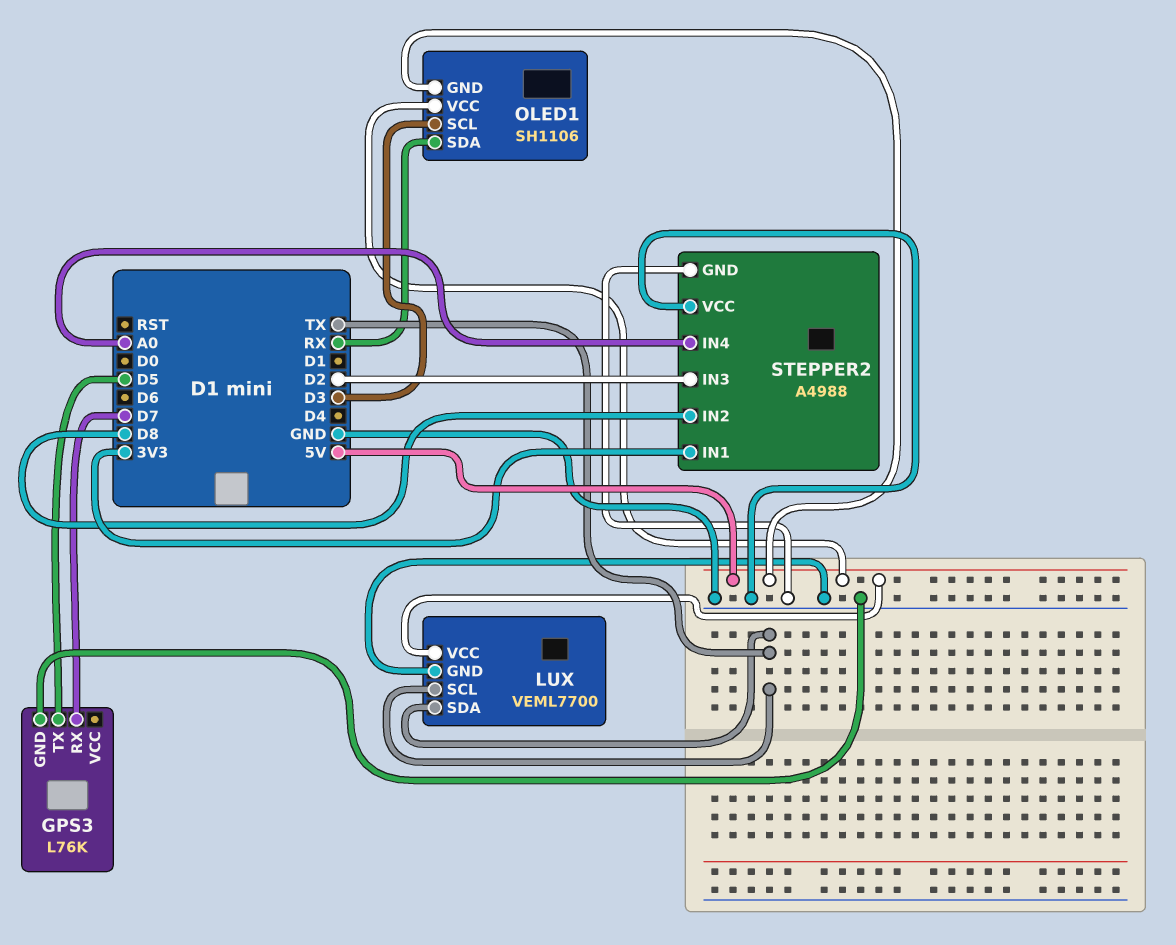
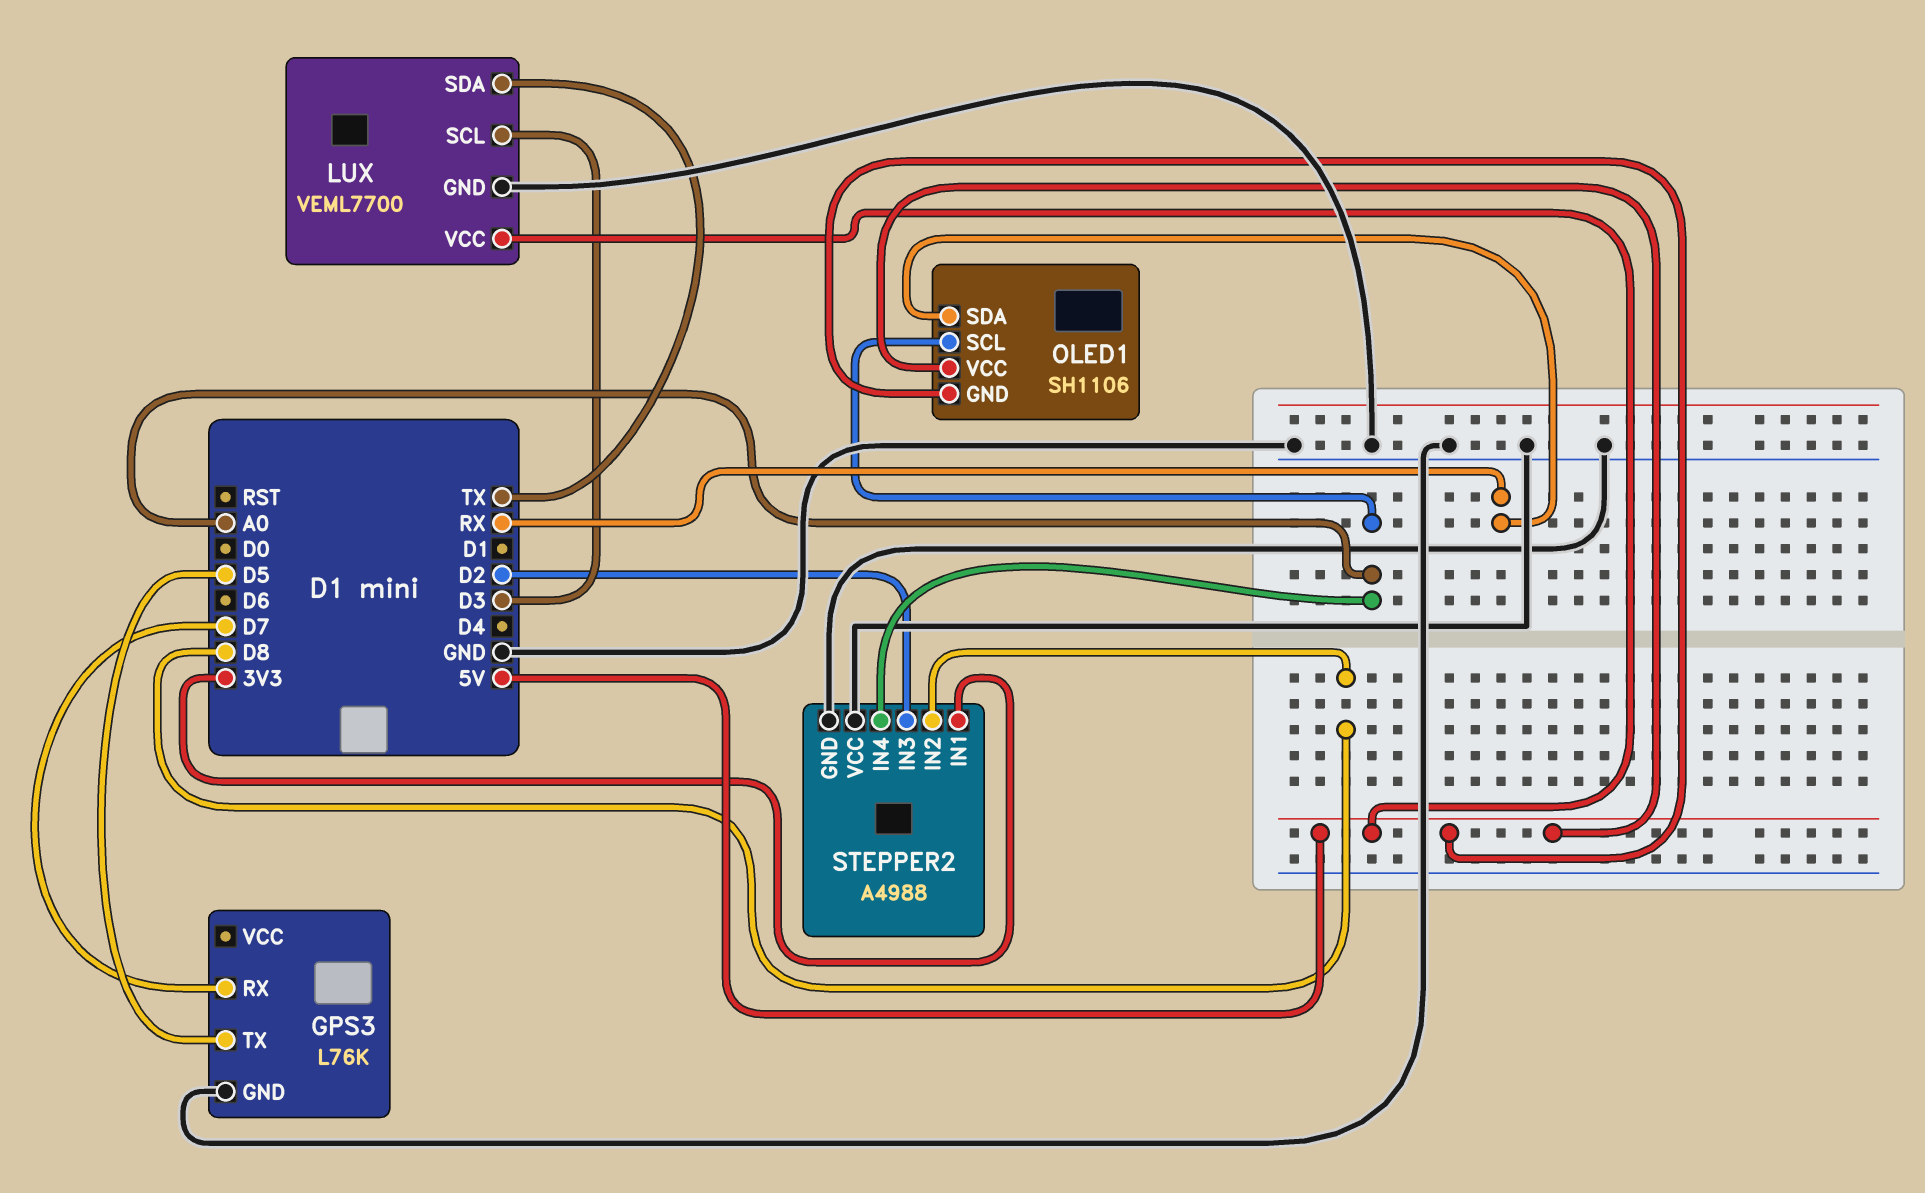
LUX pin SCL: TX -> D3
OLED1 pin SCL: D3 -> A0

